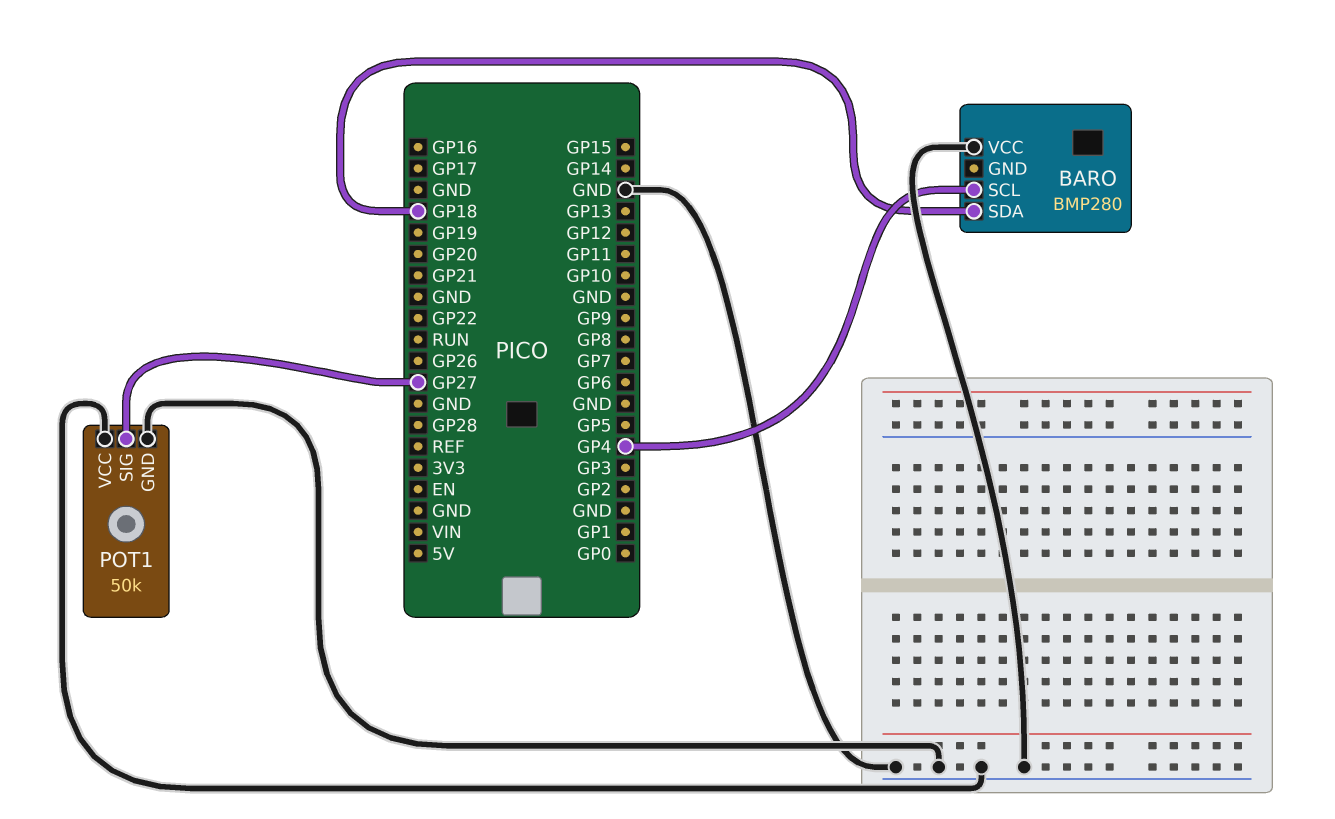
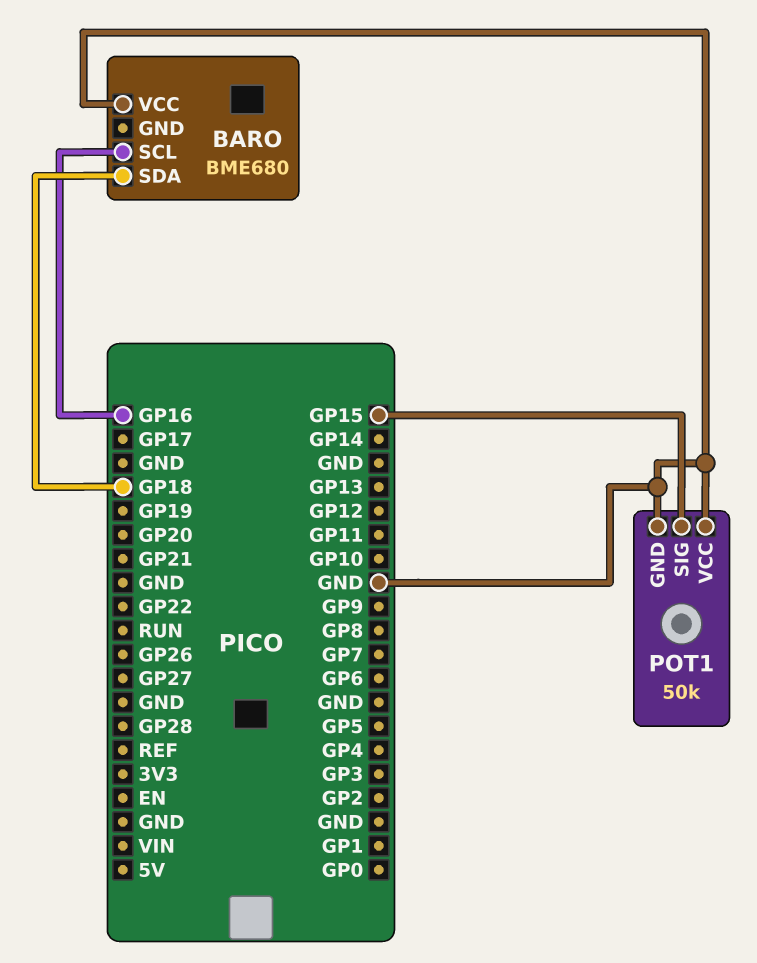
BARO: BMP280 -> BME680
BARO pin SCL: GP4 -> GP16
POT1 pin SIG: GP27 -> GP15

